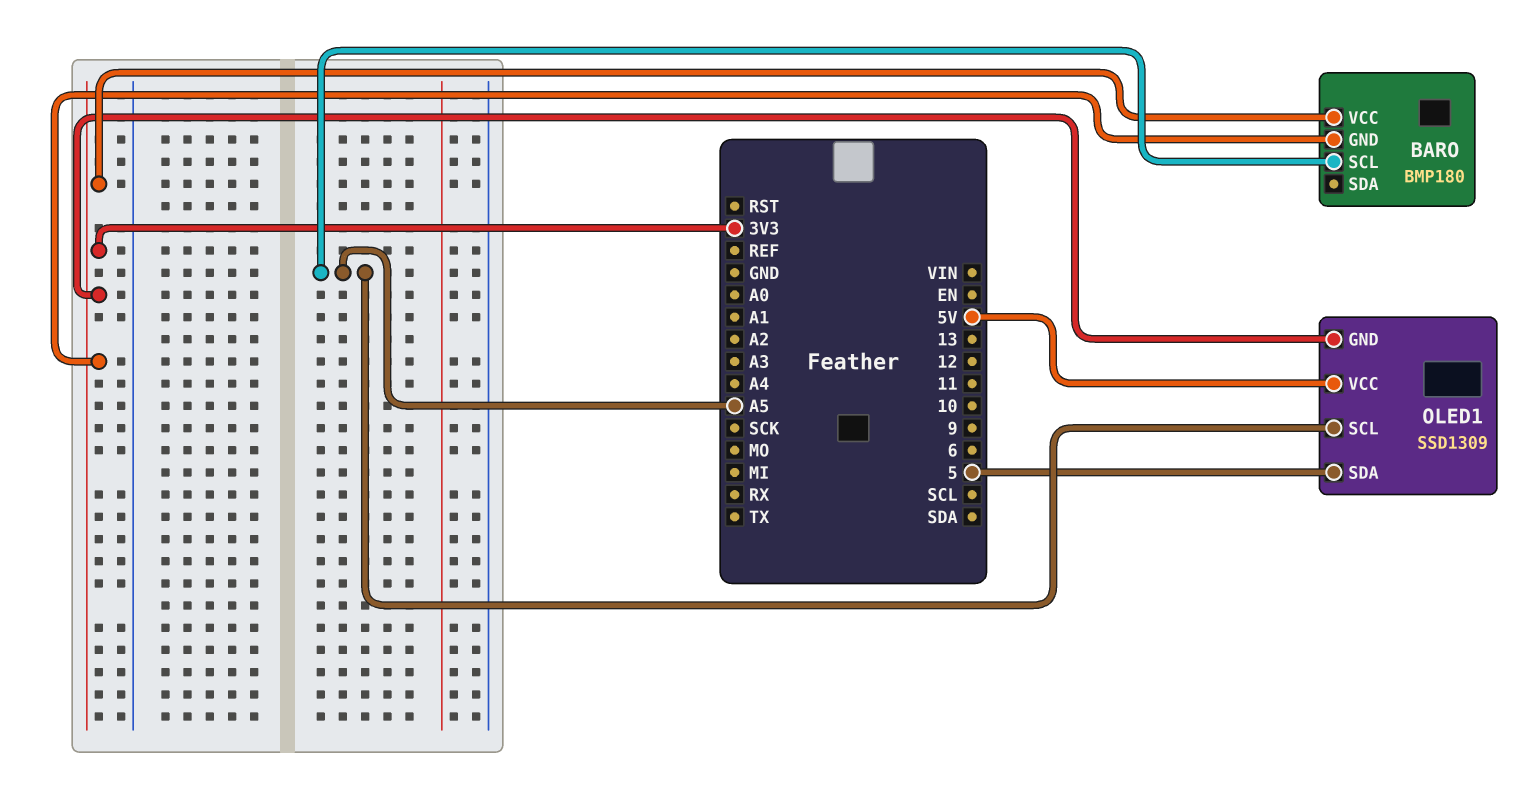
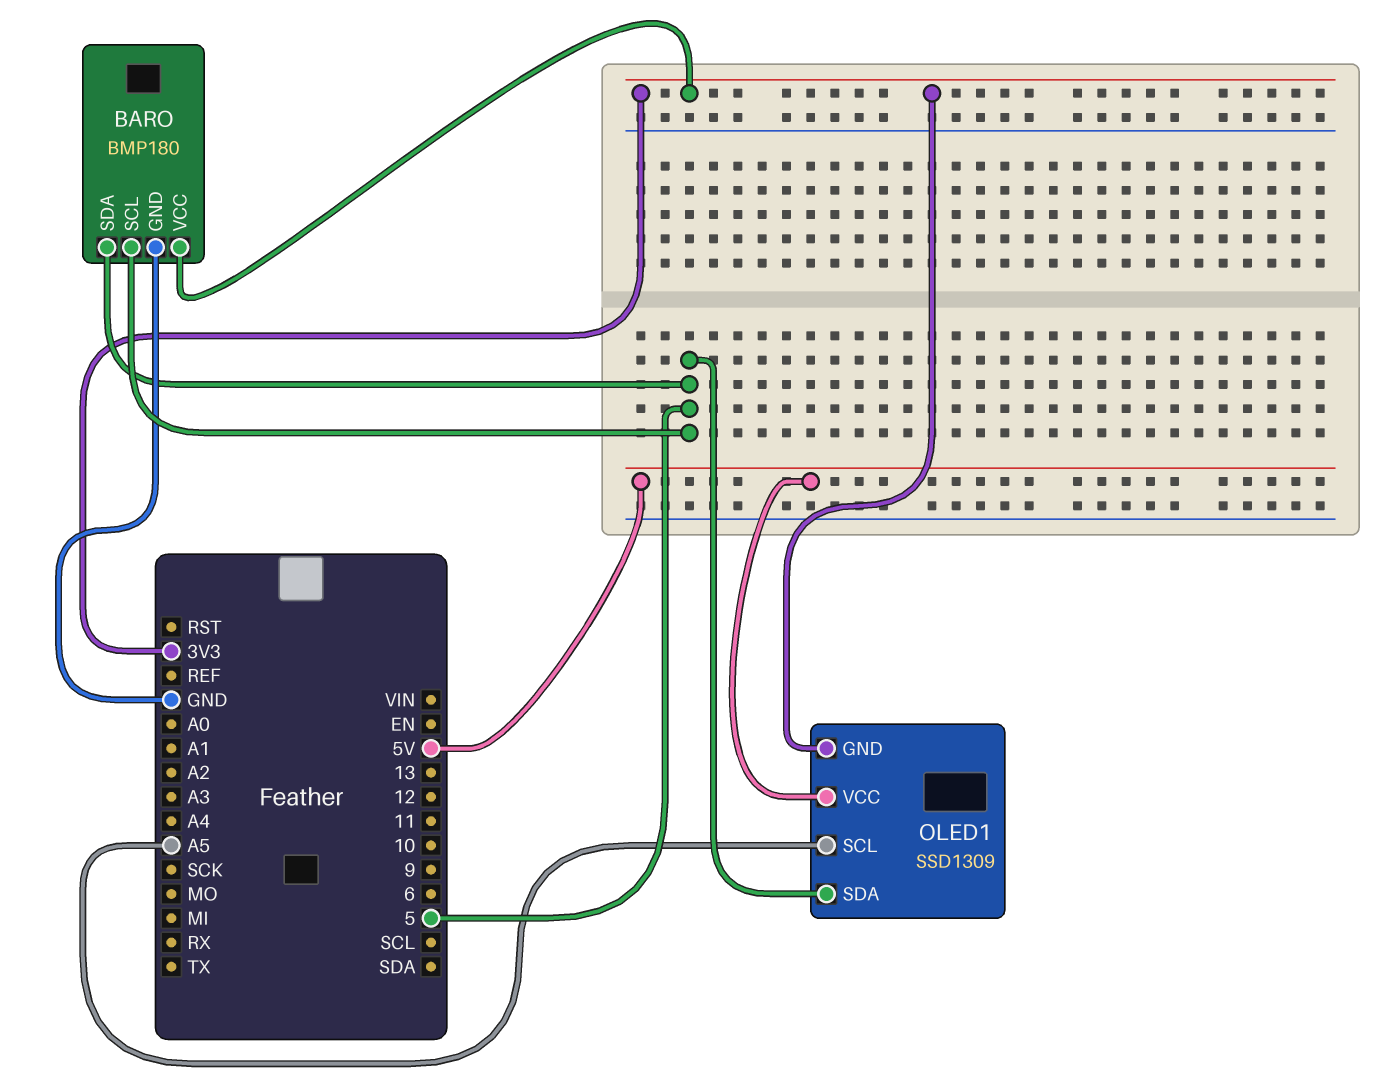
BARO pin GND: 3V3 -> GND
BARO pin SCL: A5 -> 5
BARO pin SDA: none -> 5

